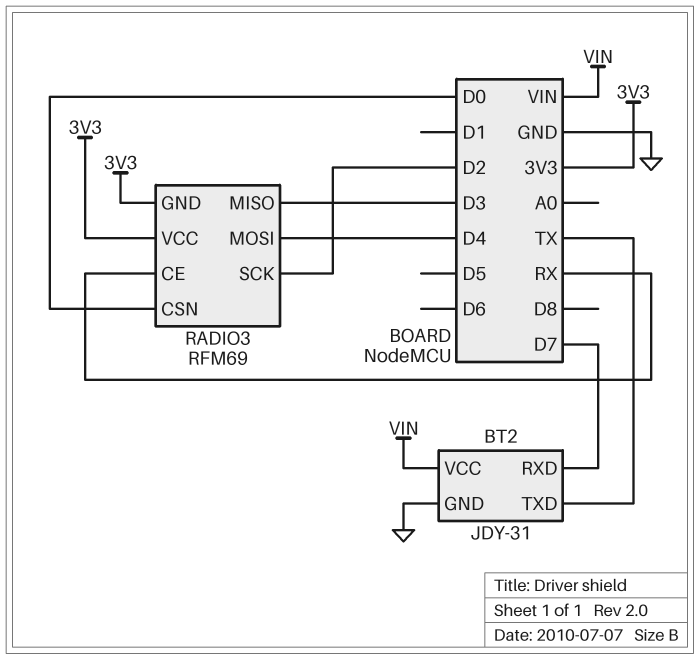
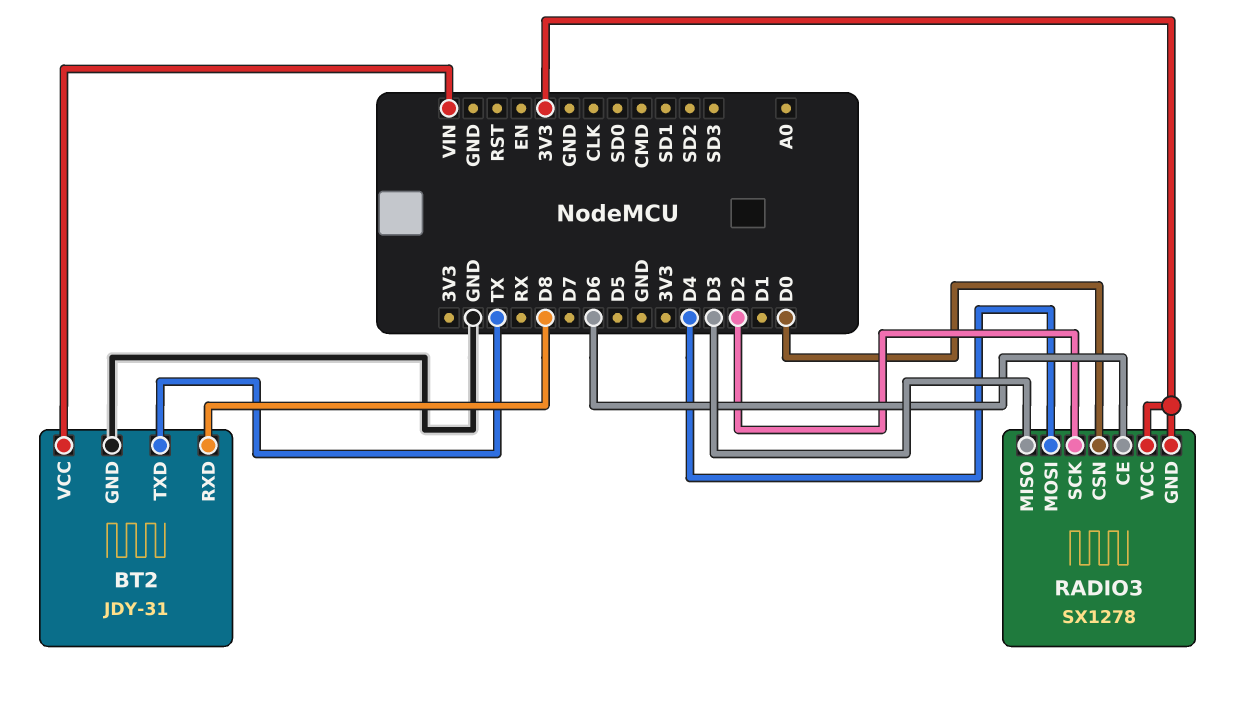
BT2 pin RXD: D7 -> D8
RADIO3: RFM69 -> SX1278
RADIO3 pin CE: RX -> D6

